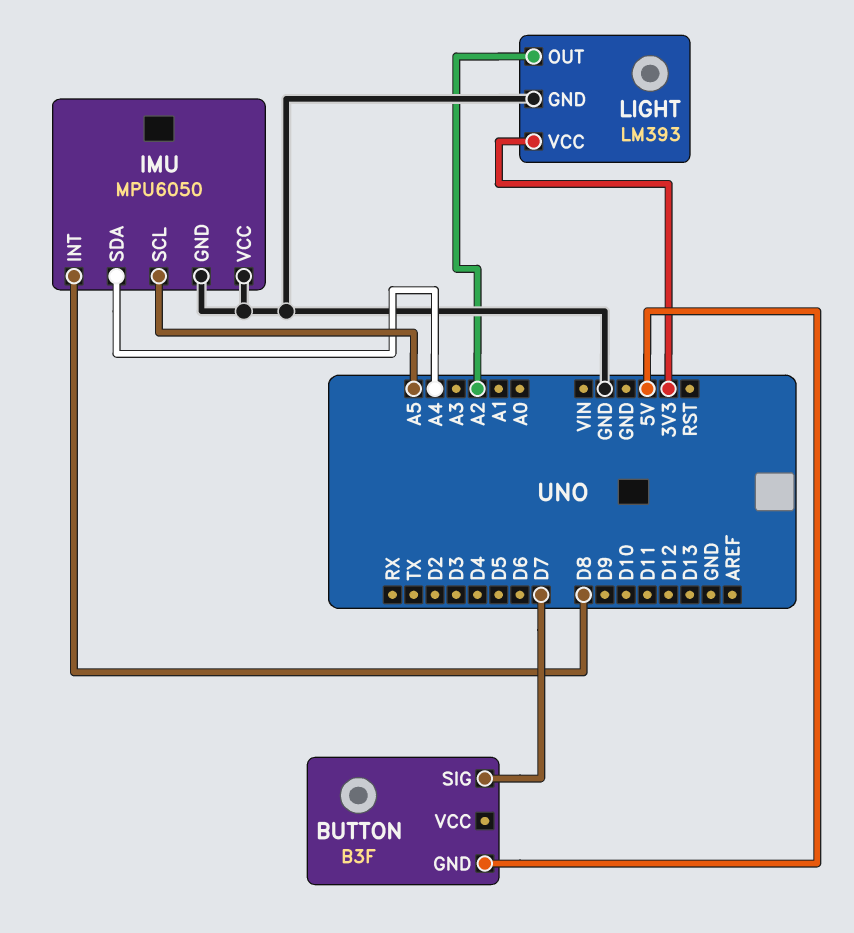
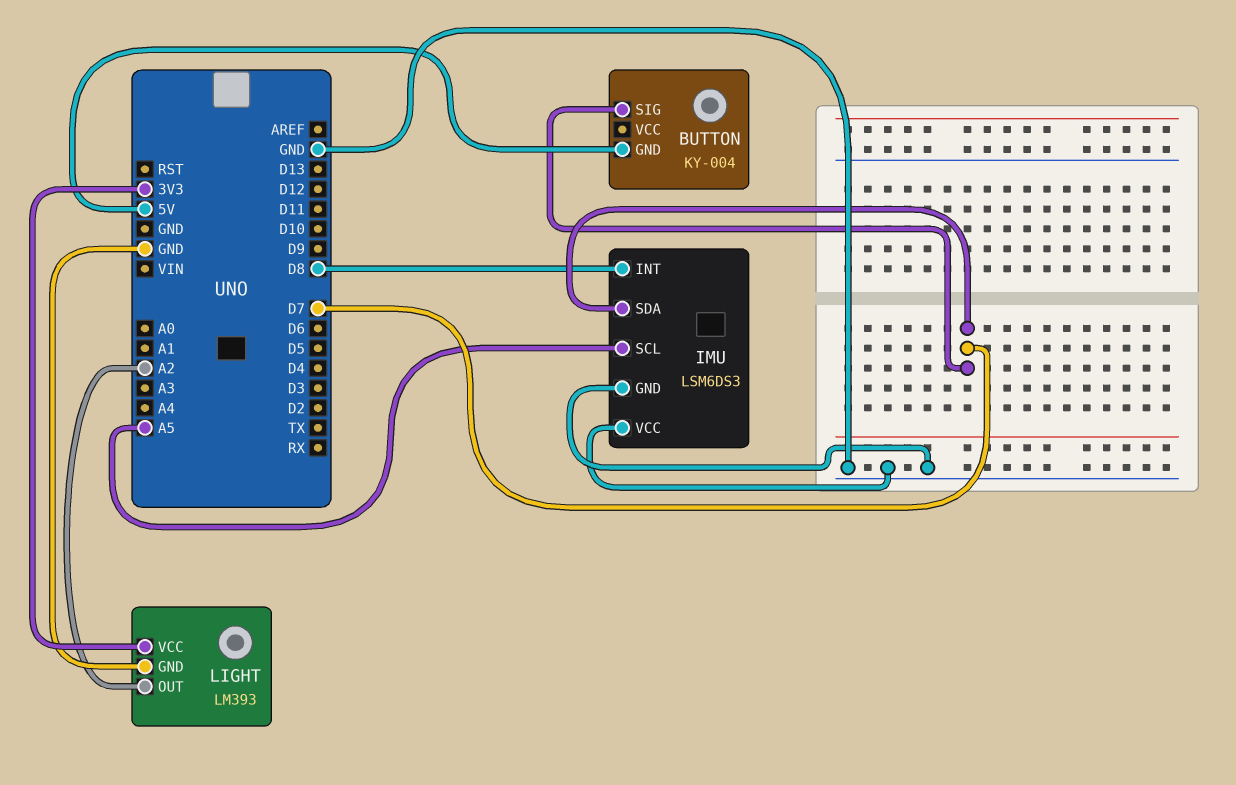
BUTTON: B3F -> KY-004
IMU: MPU6050 -> LSM6DS3
IMU pin SDA: A4 -> D7

